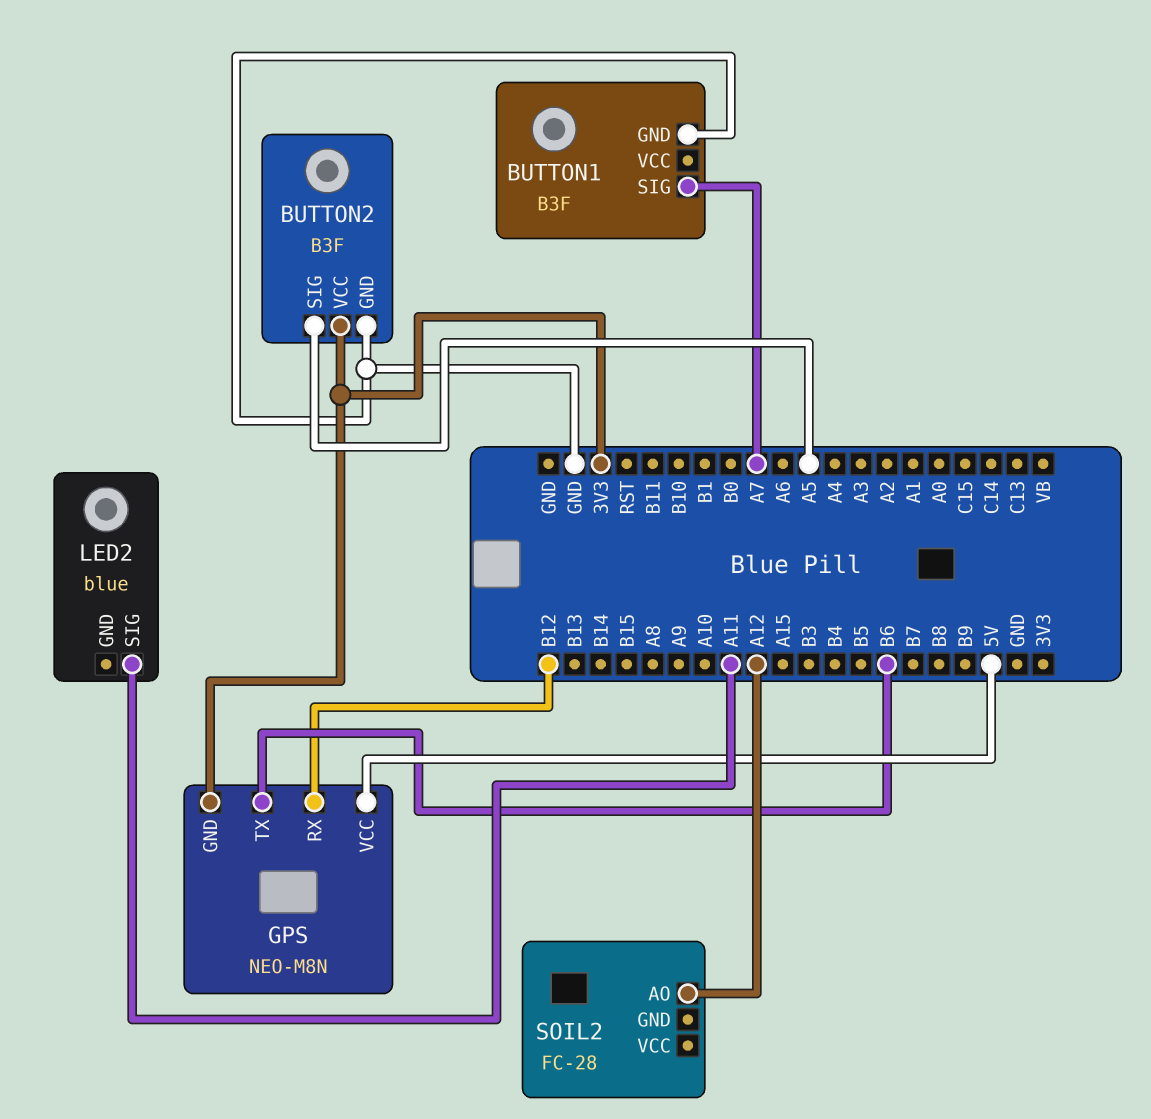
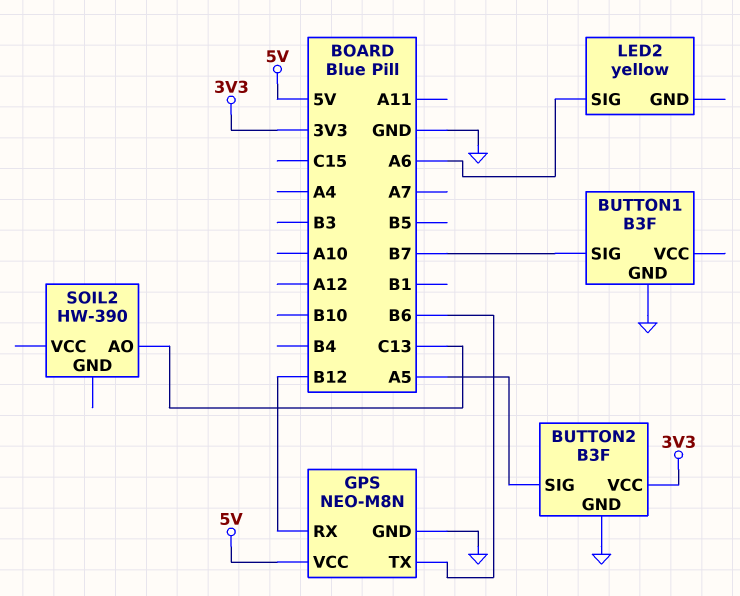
BUTTON1 pin SIG: A7 -> B7
GPS pin GND: 3V3 -> GND
LED2: blue -> yellow
LED2 pin SIG: A11 -> A6
SOIL2: FC-28 -> HW-390
SOIL2 pin AO: A12 -> C13

